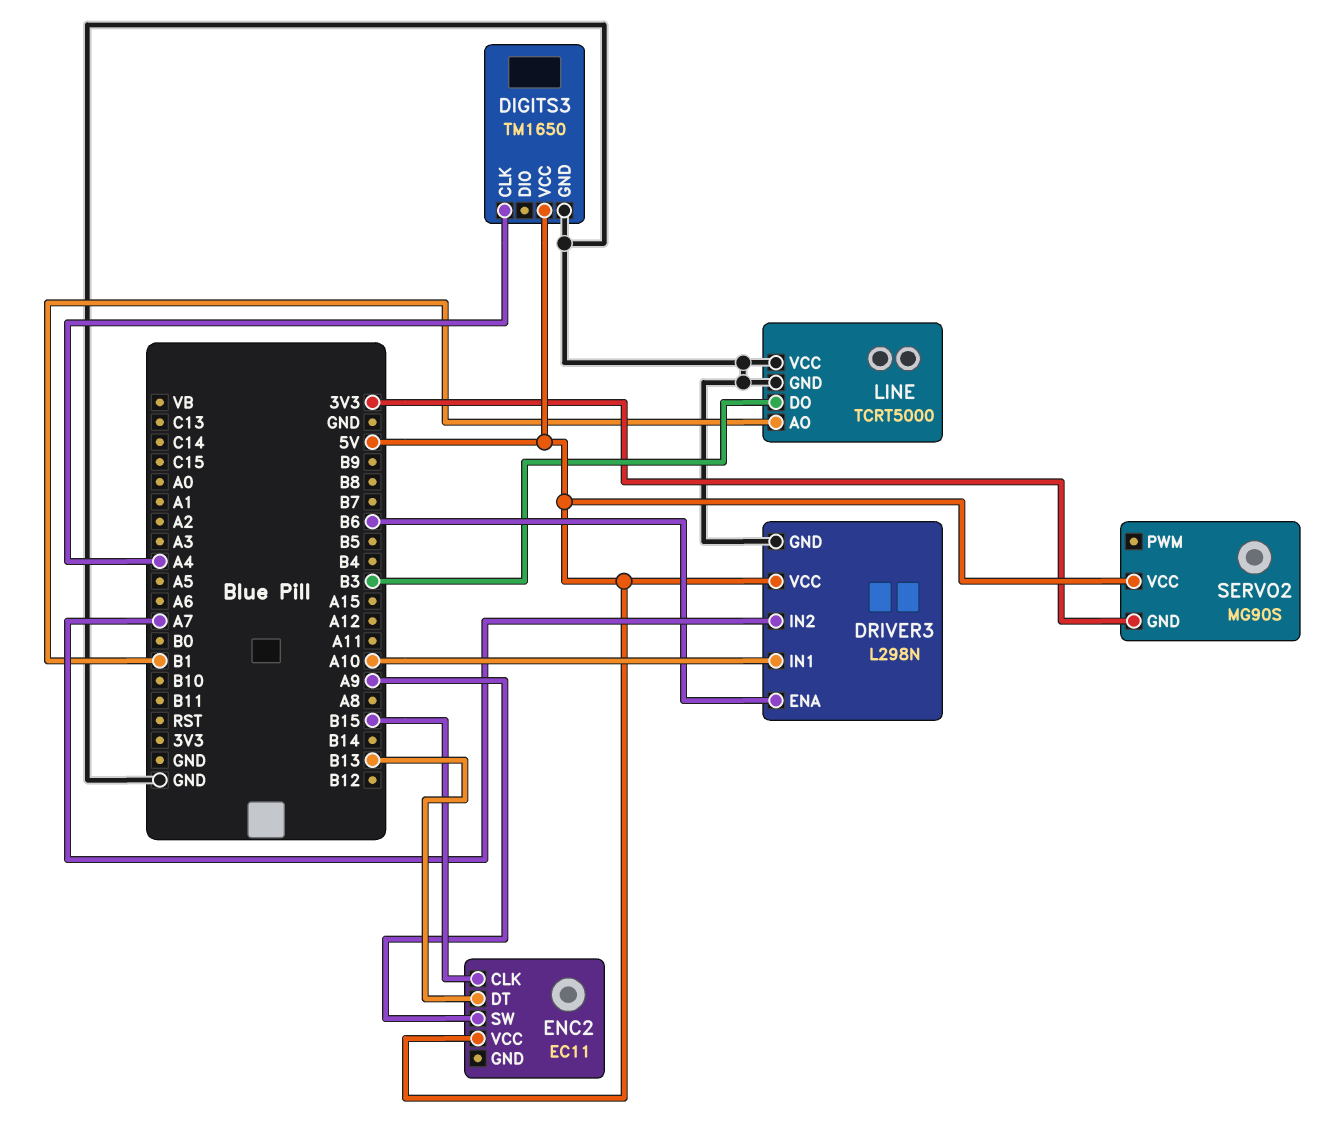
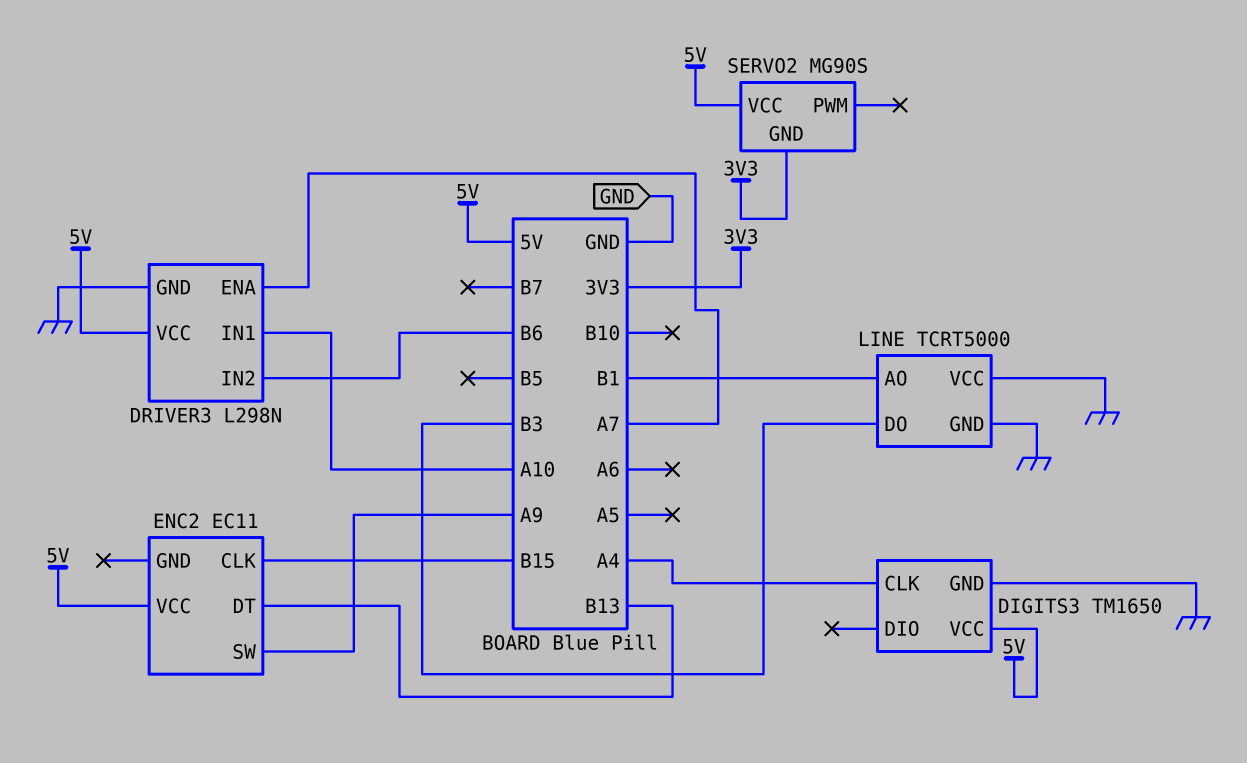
DRIVER3 pin ENA: B6 -> A7
DRIVER3 pin IN2: A7 -> B6

